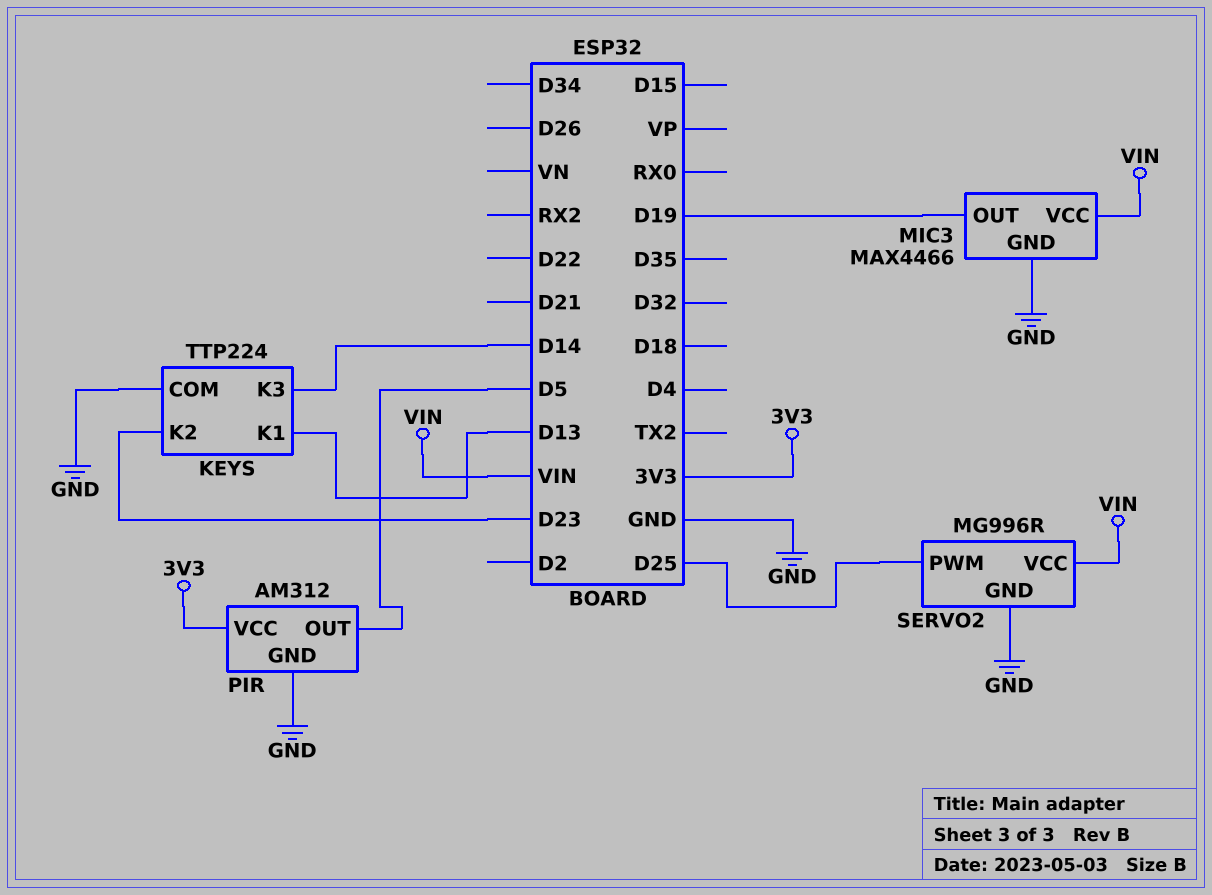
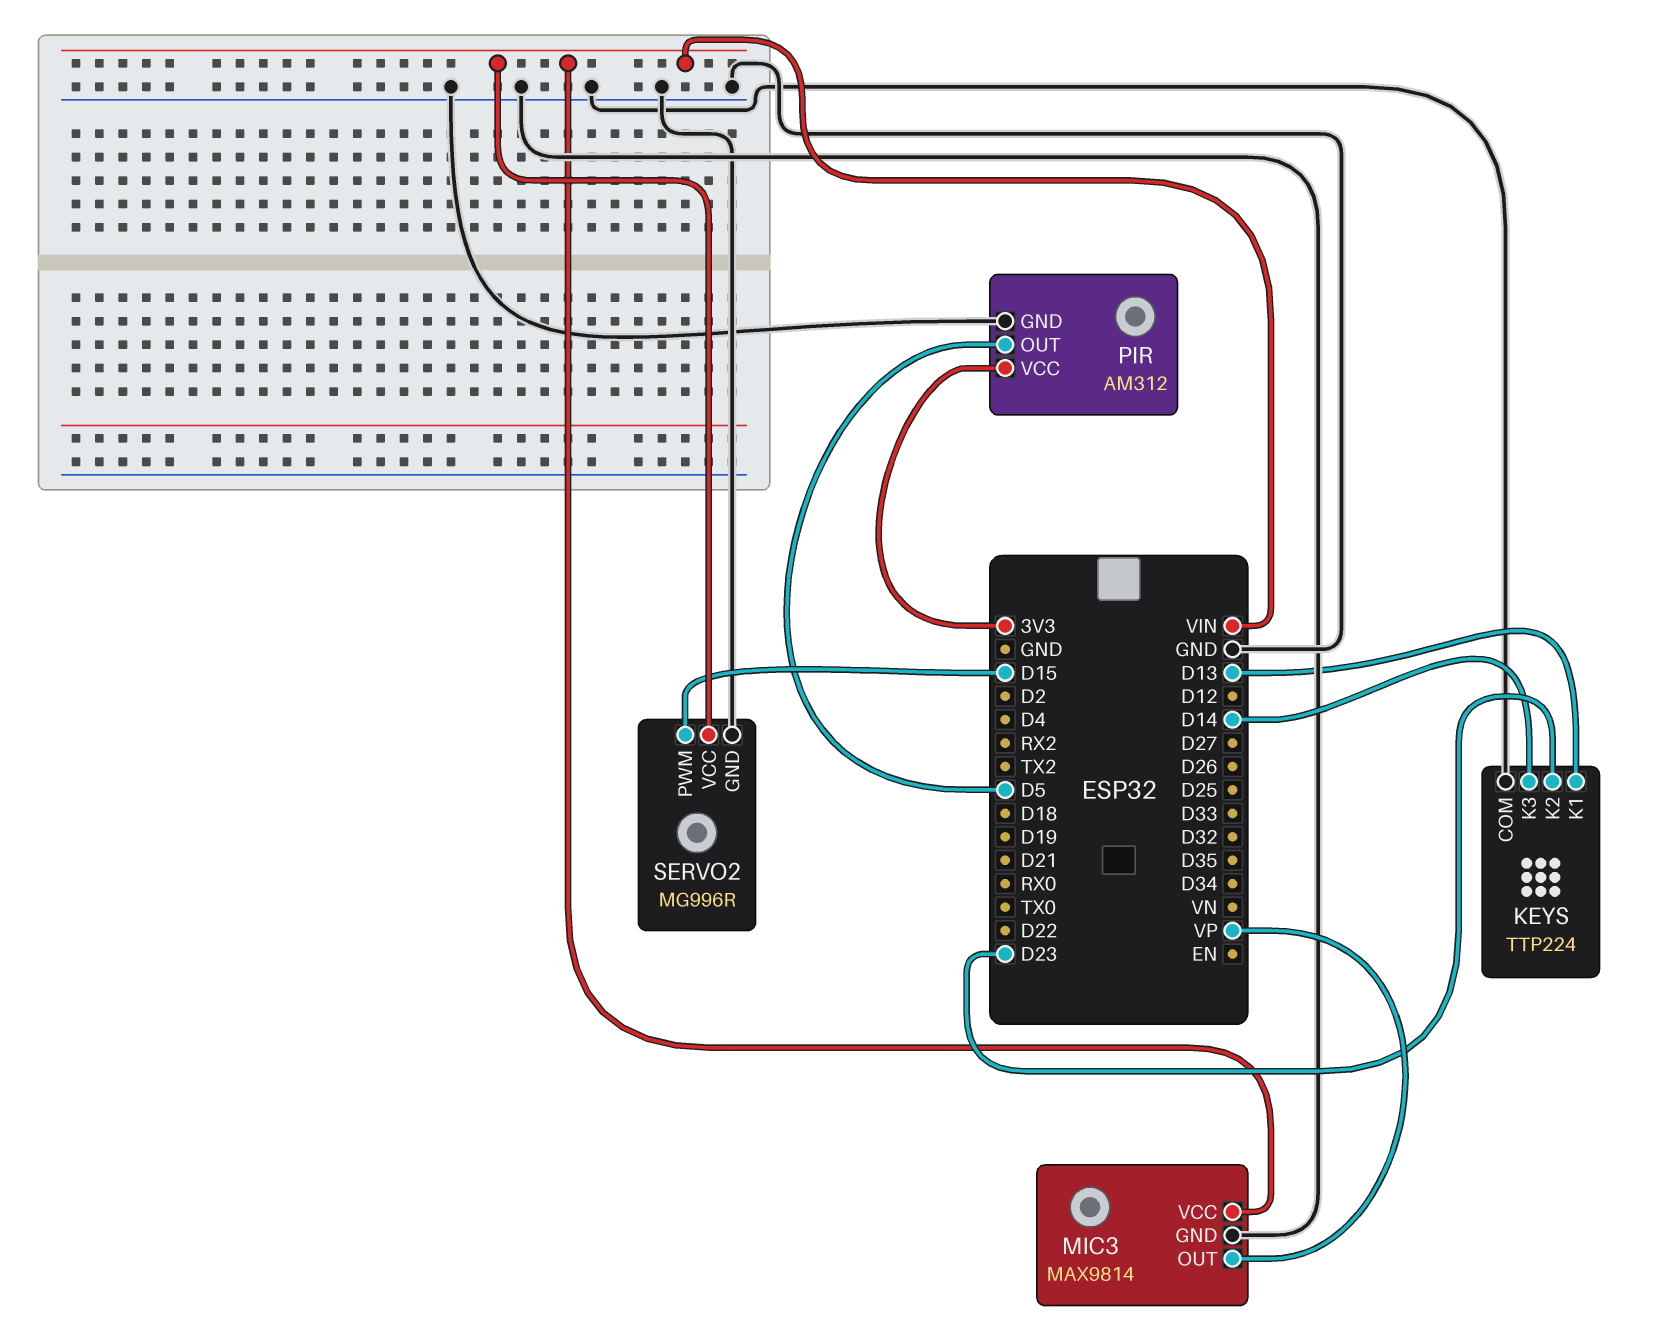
MIC3: MAX4466 -> MAX9814
MIC3 pin OUT: D19 -> VP
SERVO2 pin PWM: D25 -> D15

